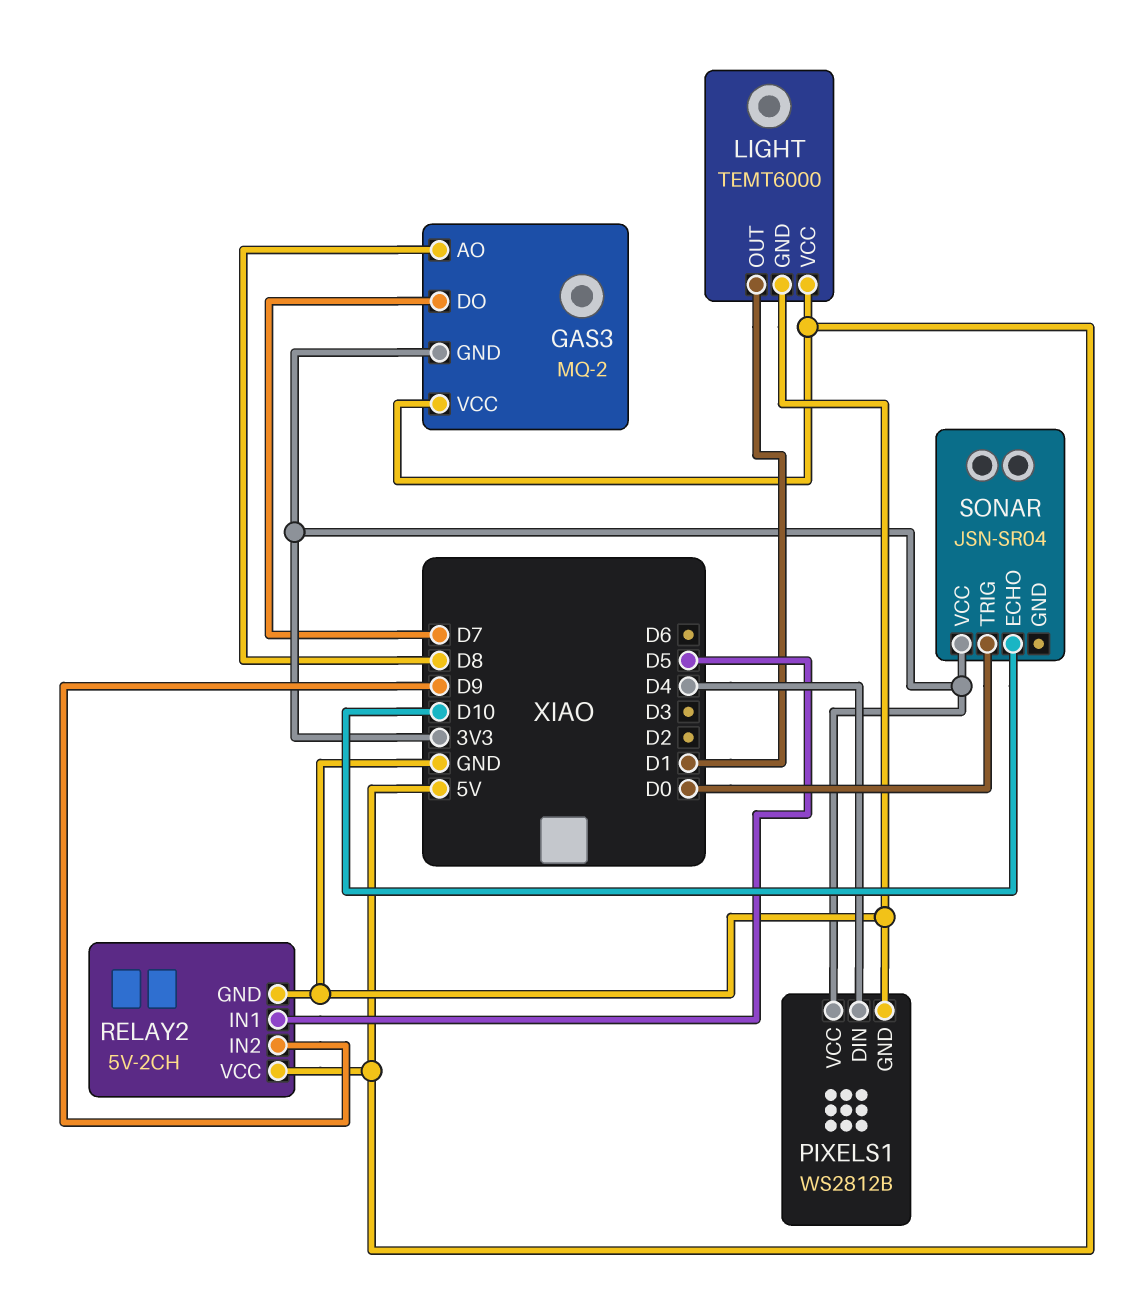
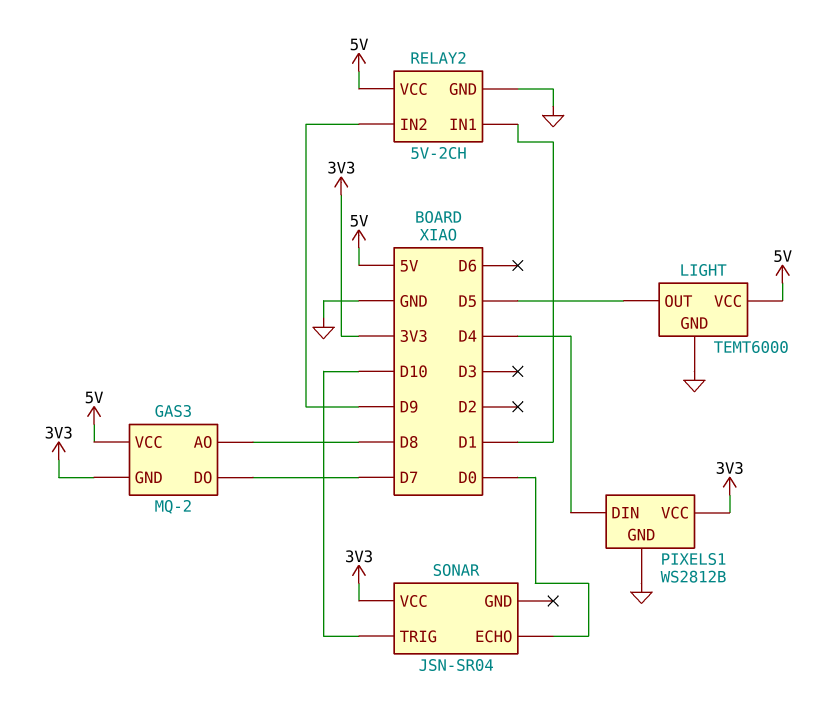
LIGHT pin OUT: D1 -> D5
RELAY2 pin IN1: D5 -> D1
SONAR pin ECHO: D10 -> D0
SONAR pin TRIG: D0 -> D10

